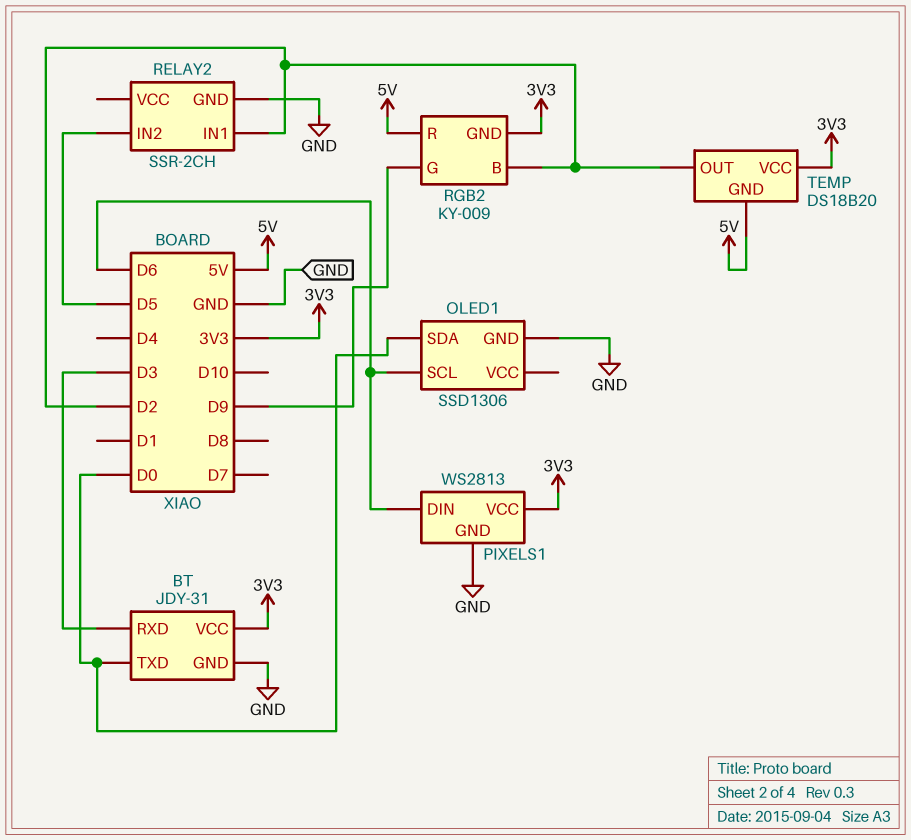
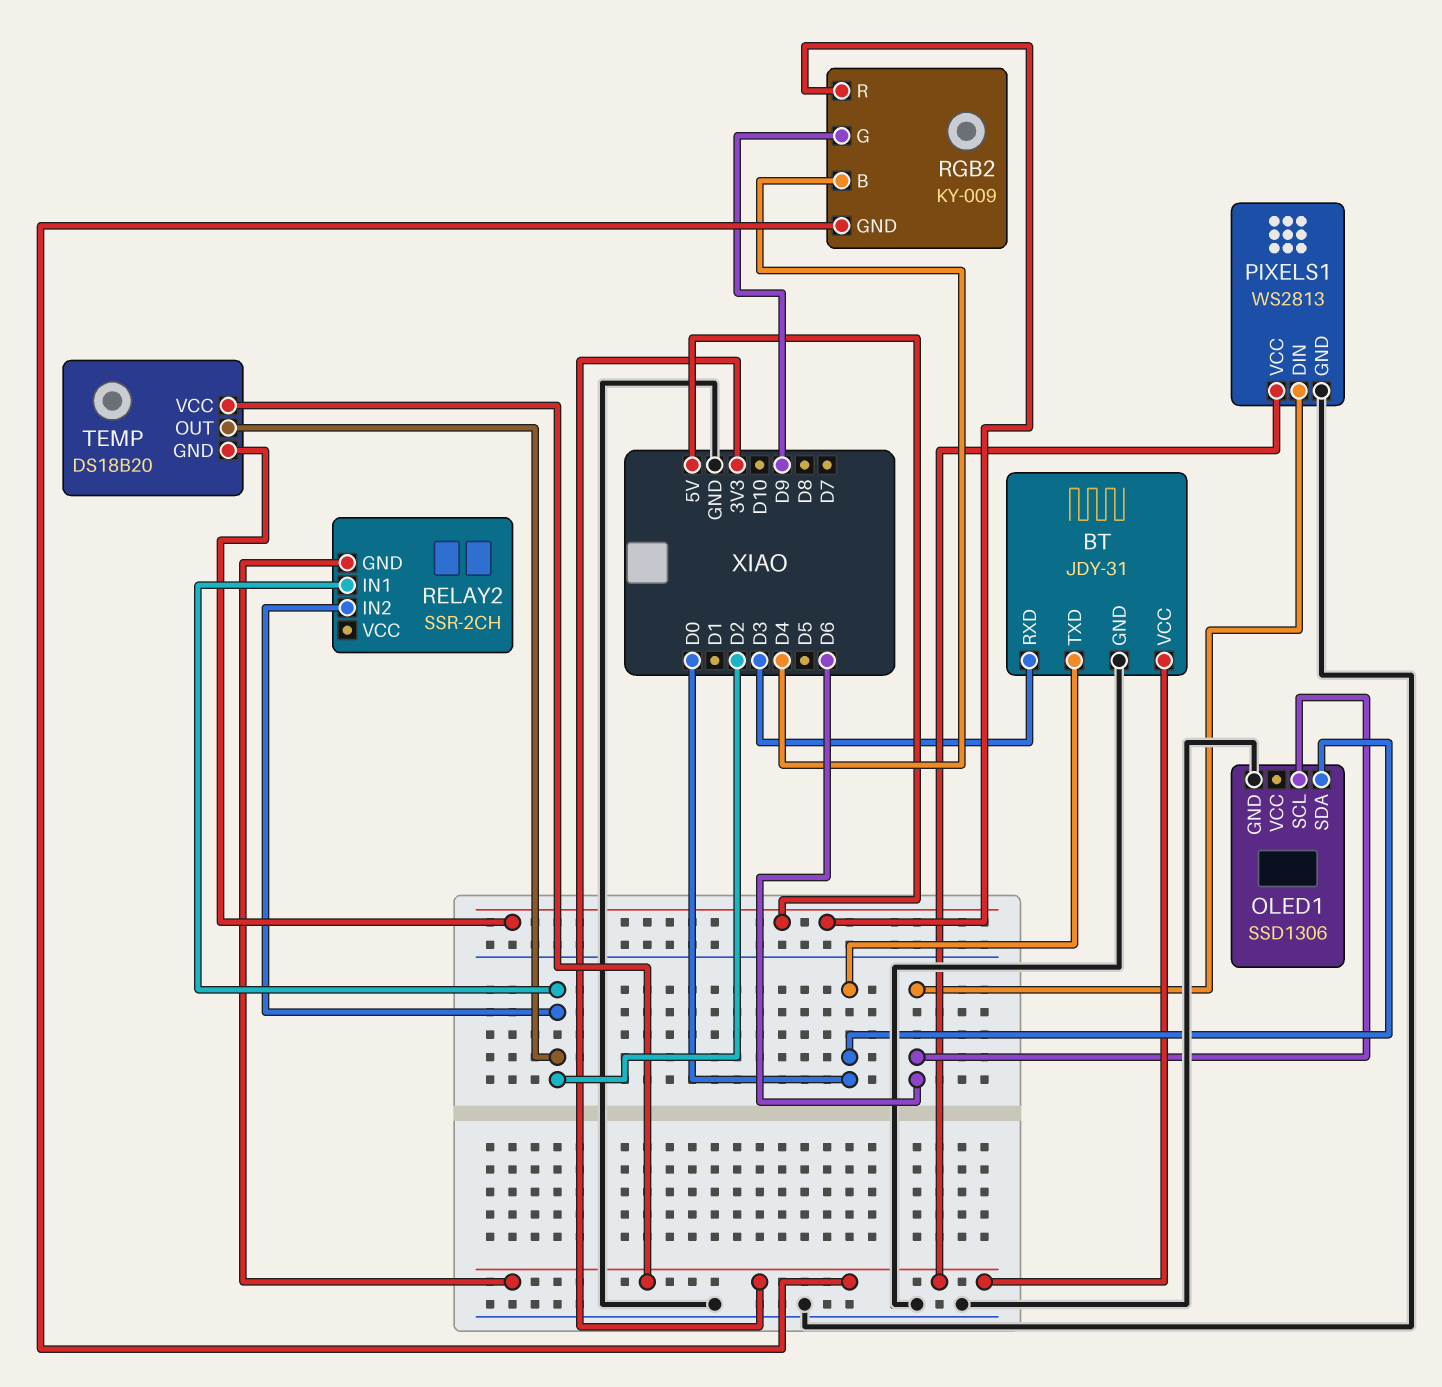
RELAY2 pin GND: GND -> 3V3
RELAY2 pin IN2: D5 -> D2
RGB2 pin B: D2 -> D4

